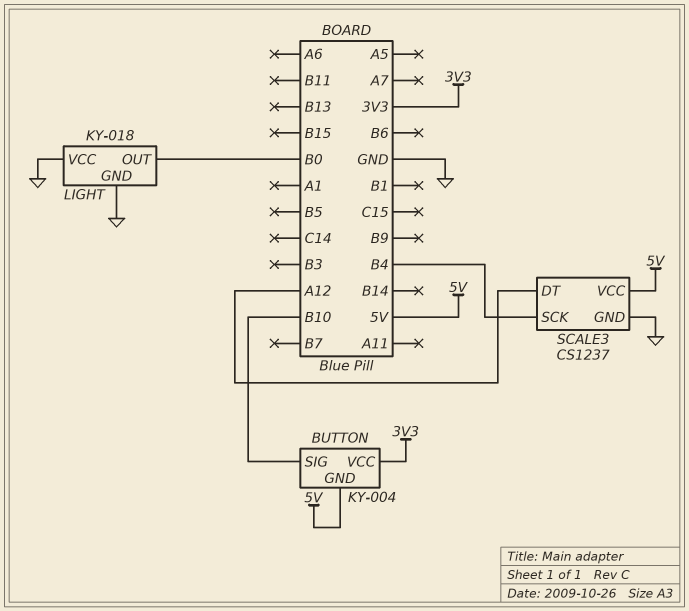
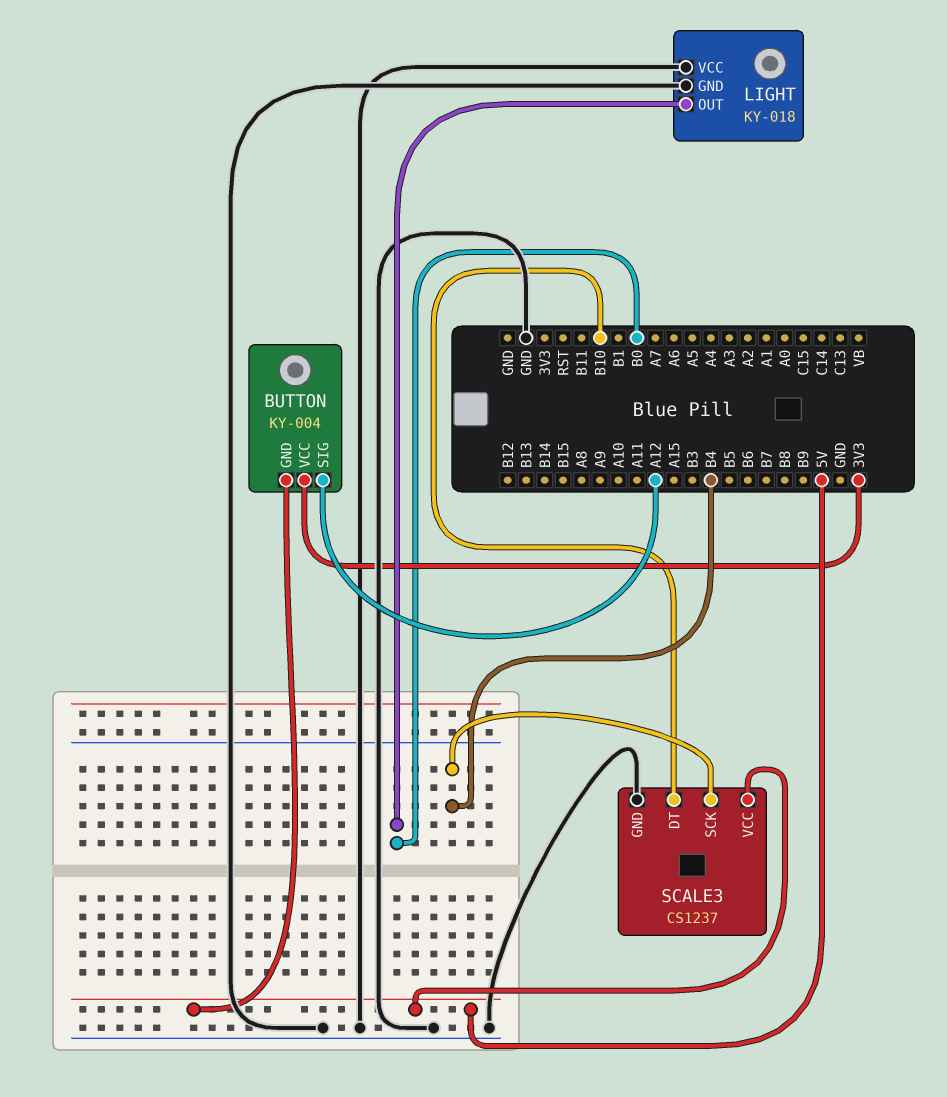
BUTTON pin SIG: B10 -> A12
SCALE3 pin DT: A12 -> B10

